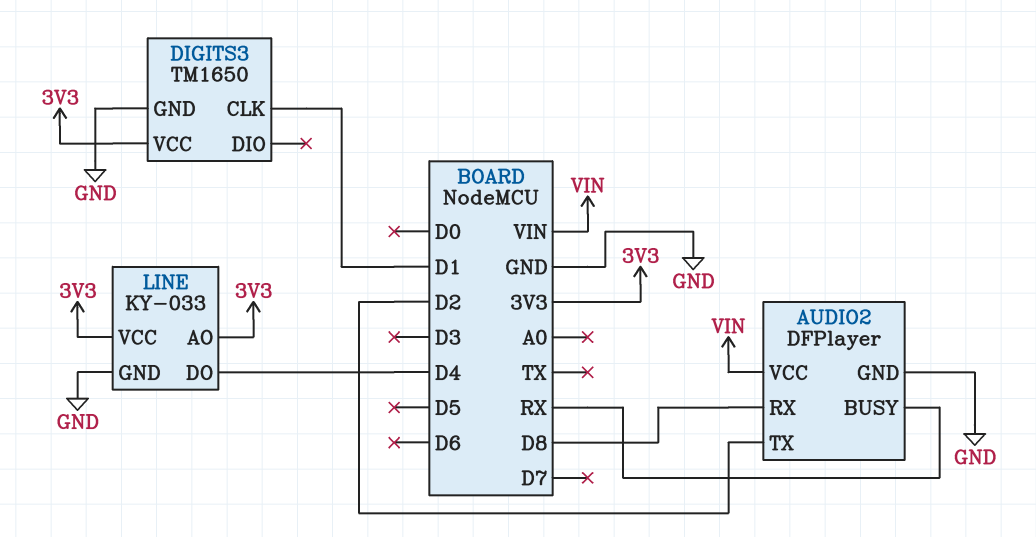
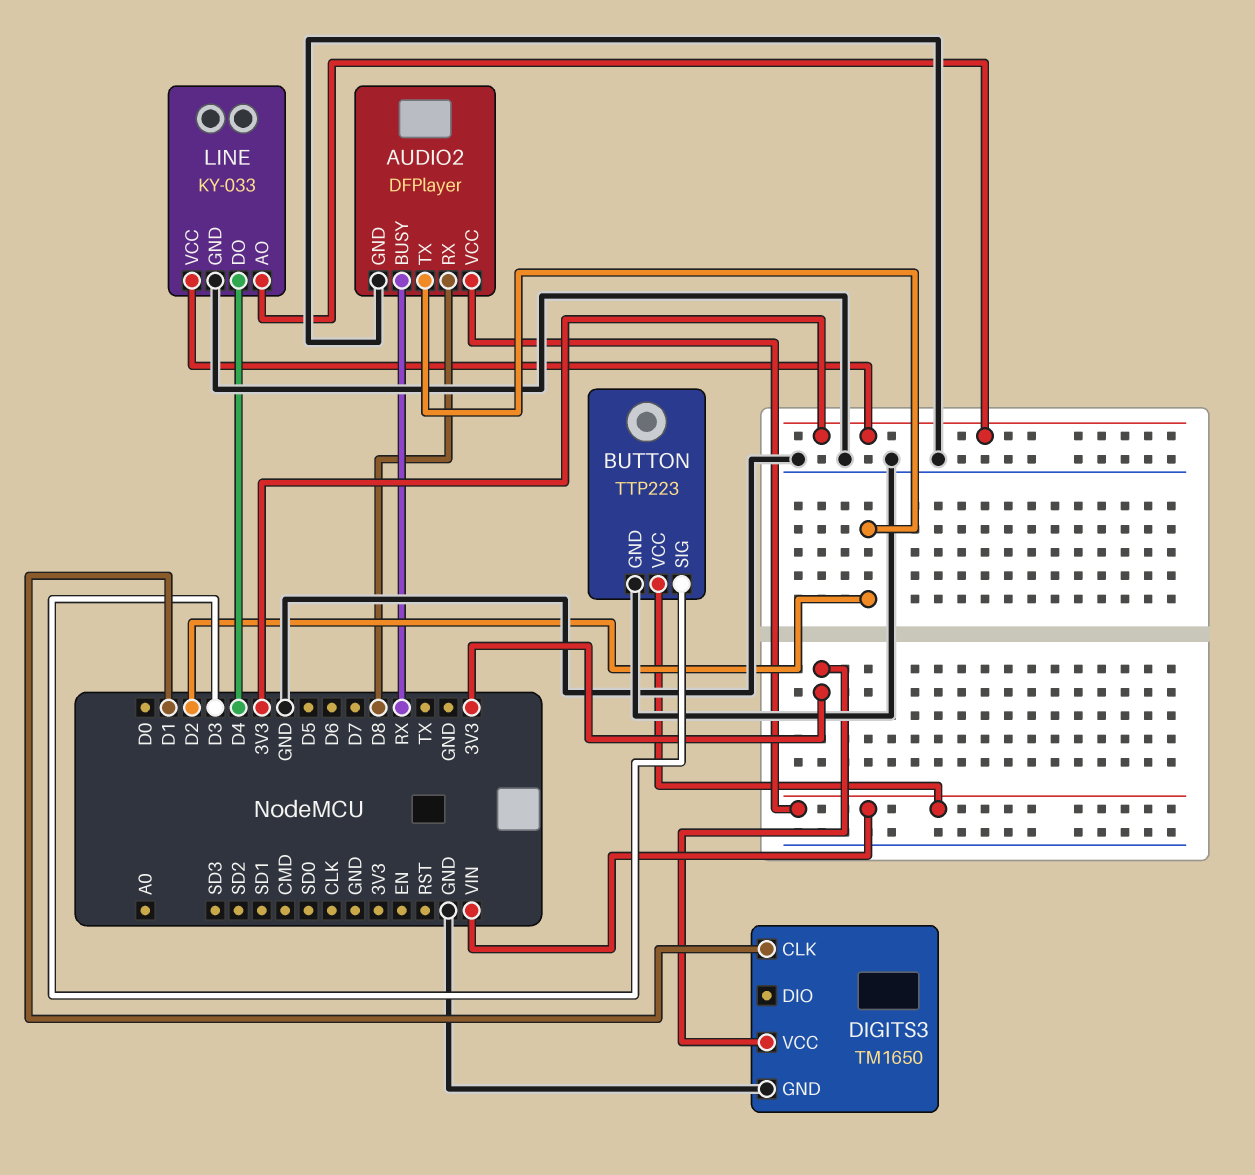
BUTTON: none -> TTP223
BUTTON pin GND: none -> GND
BUTTON pin SIG: none -> D3
BUTTON pin VCC: none -> VIN

